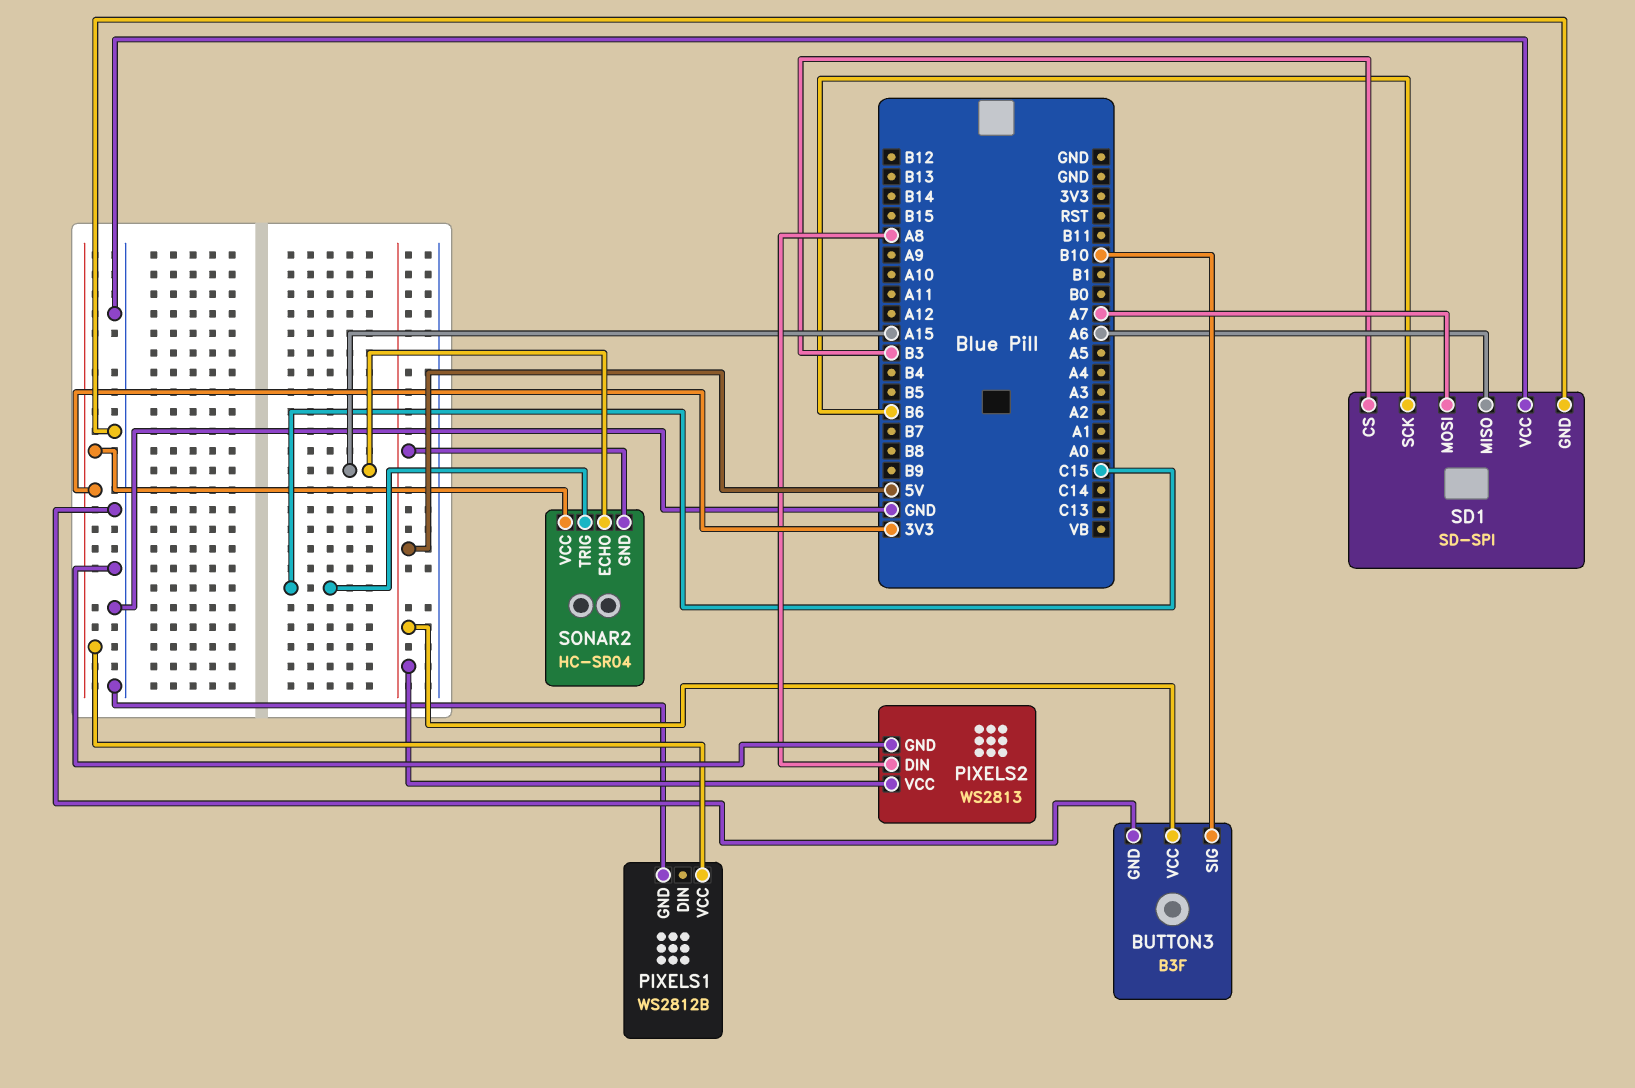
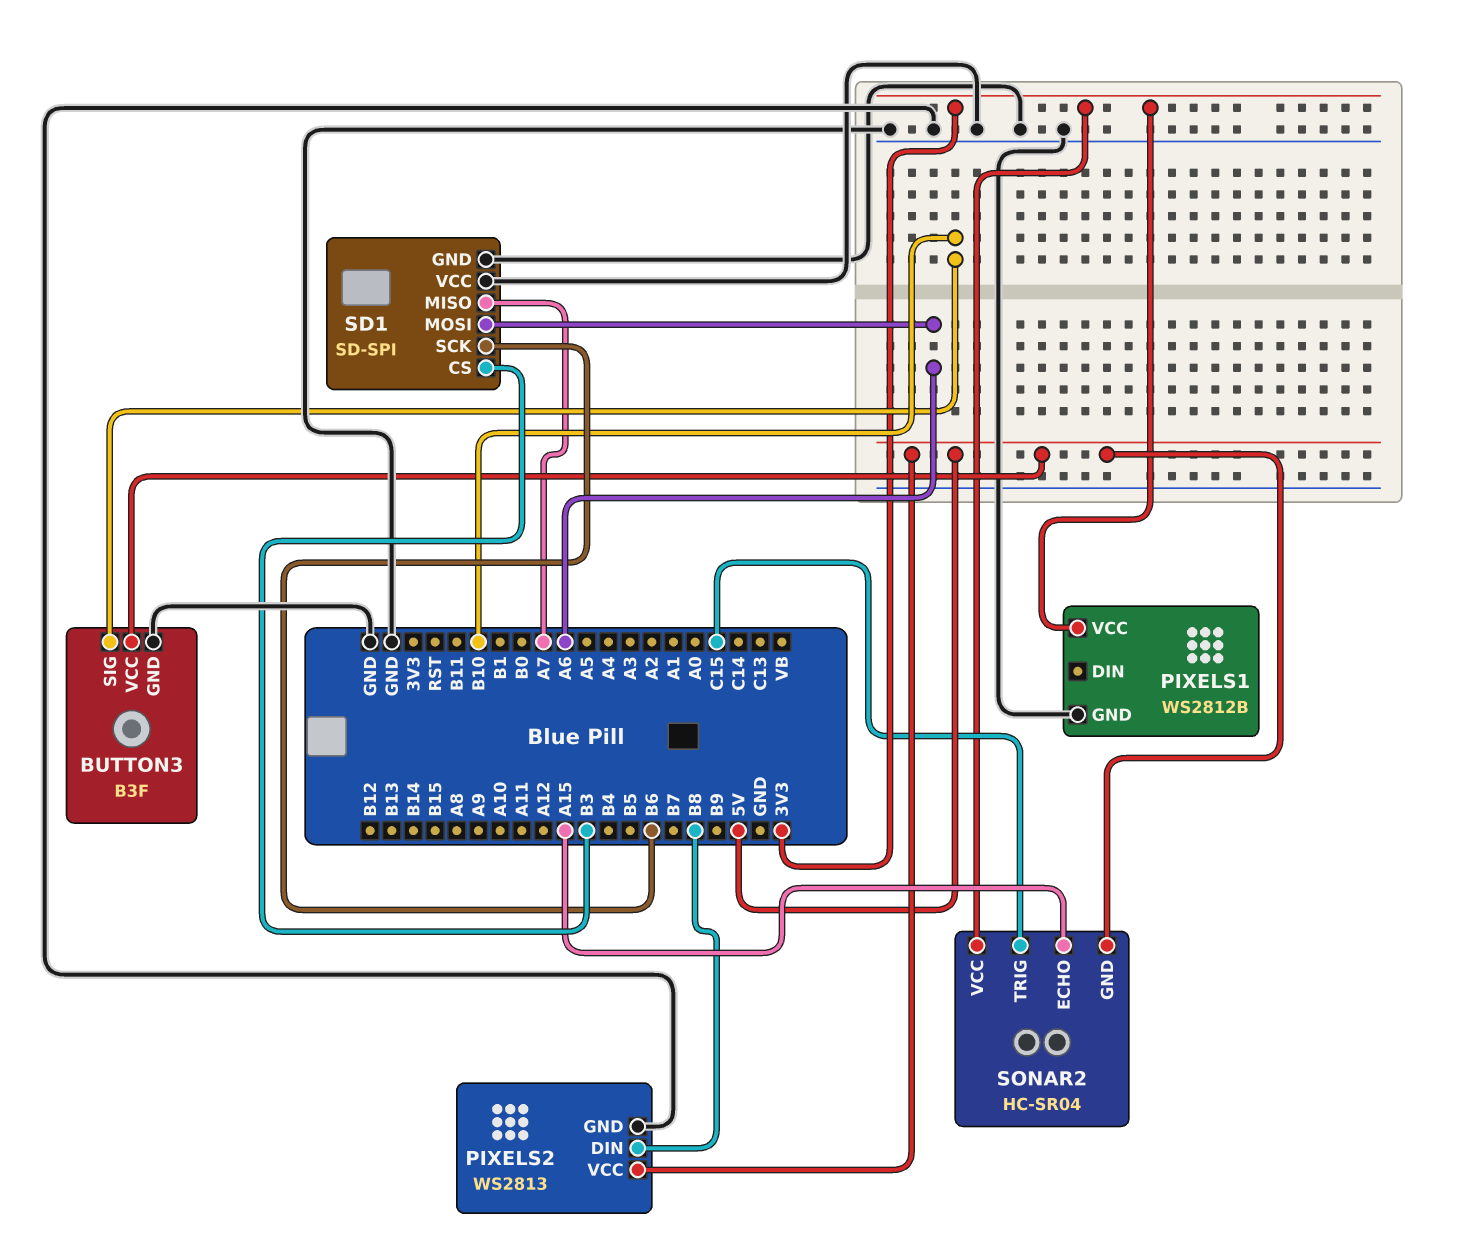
PIXELS2 pin DIN: A8 -> B8
SD1 pin MISO: A6 -> A7
SD1 pin MOSI: A7 -> A6

